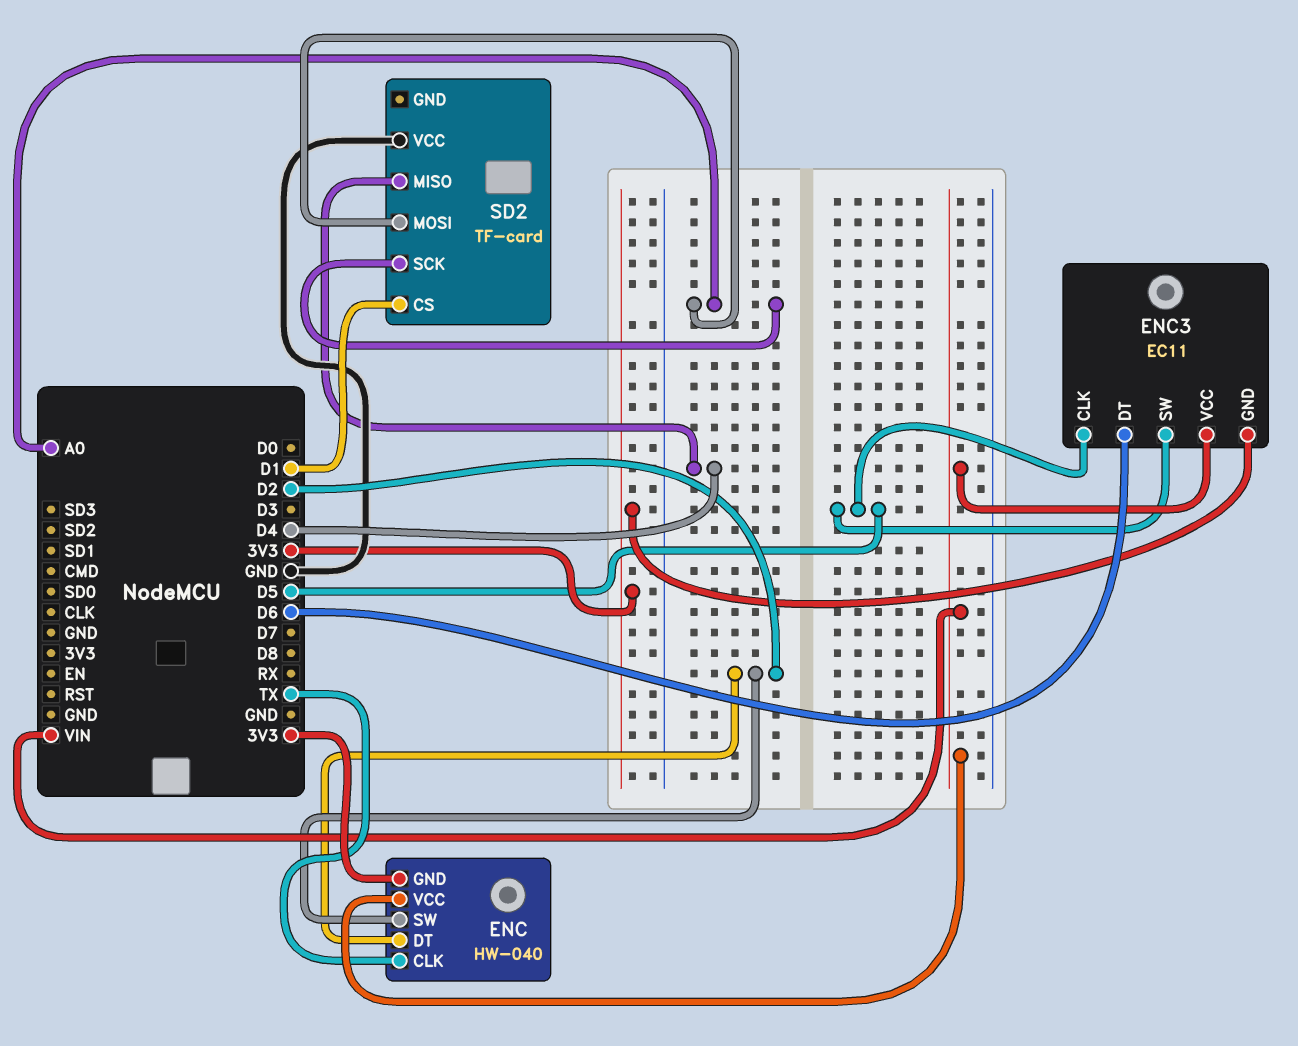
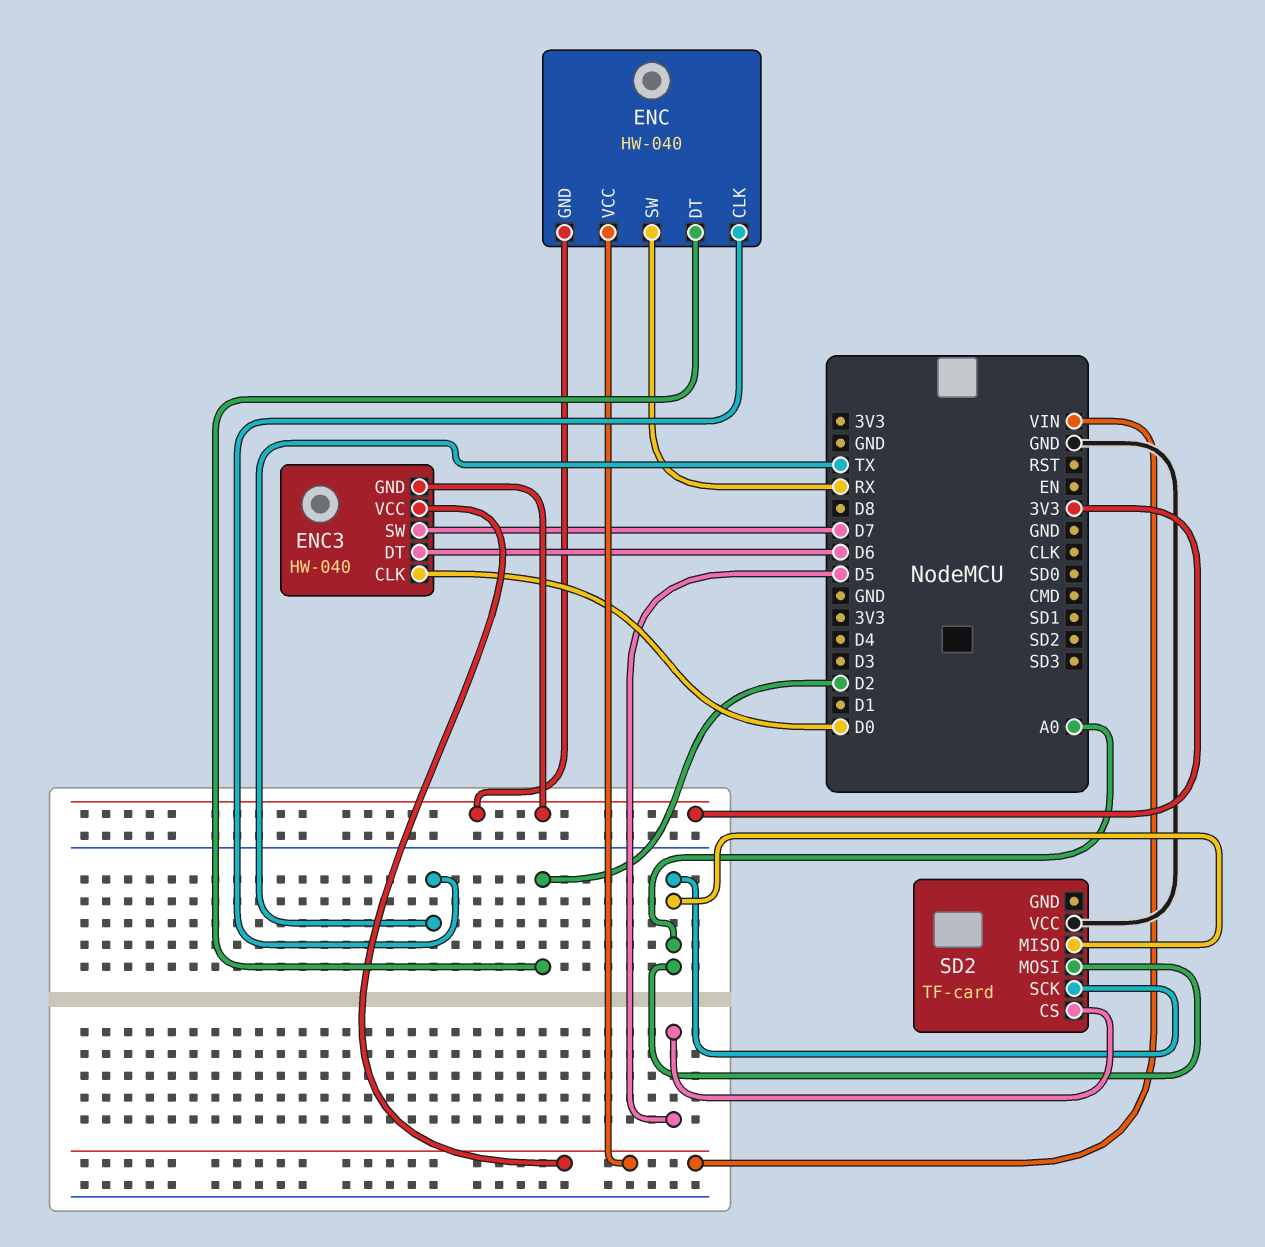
ENC pin SW: D2 -> RX
ENC3: EC11 -> HW-040
ENC3 pin CLK: D5 -> D0
ENC3 pin SW: D5 -> D7
SD2 pin CS: D1 -> D5
SD2 pin MISO: D4 -> A0

